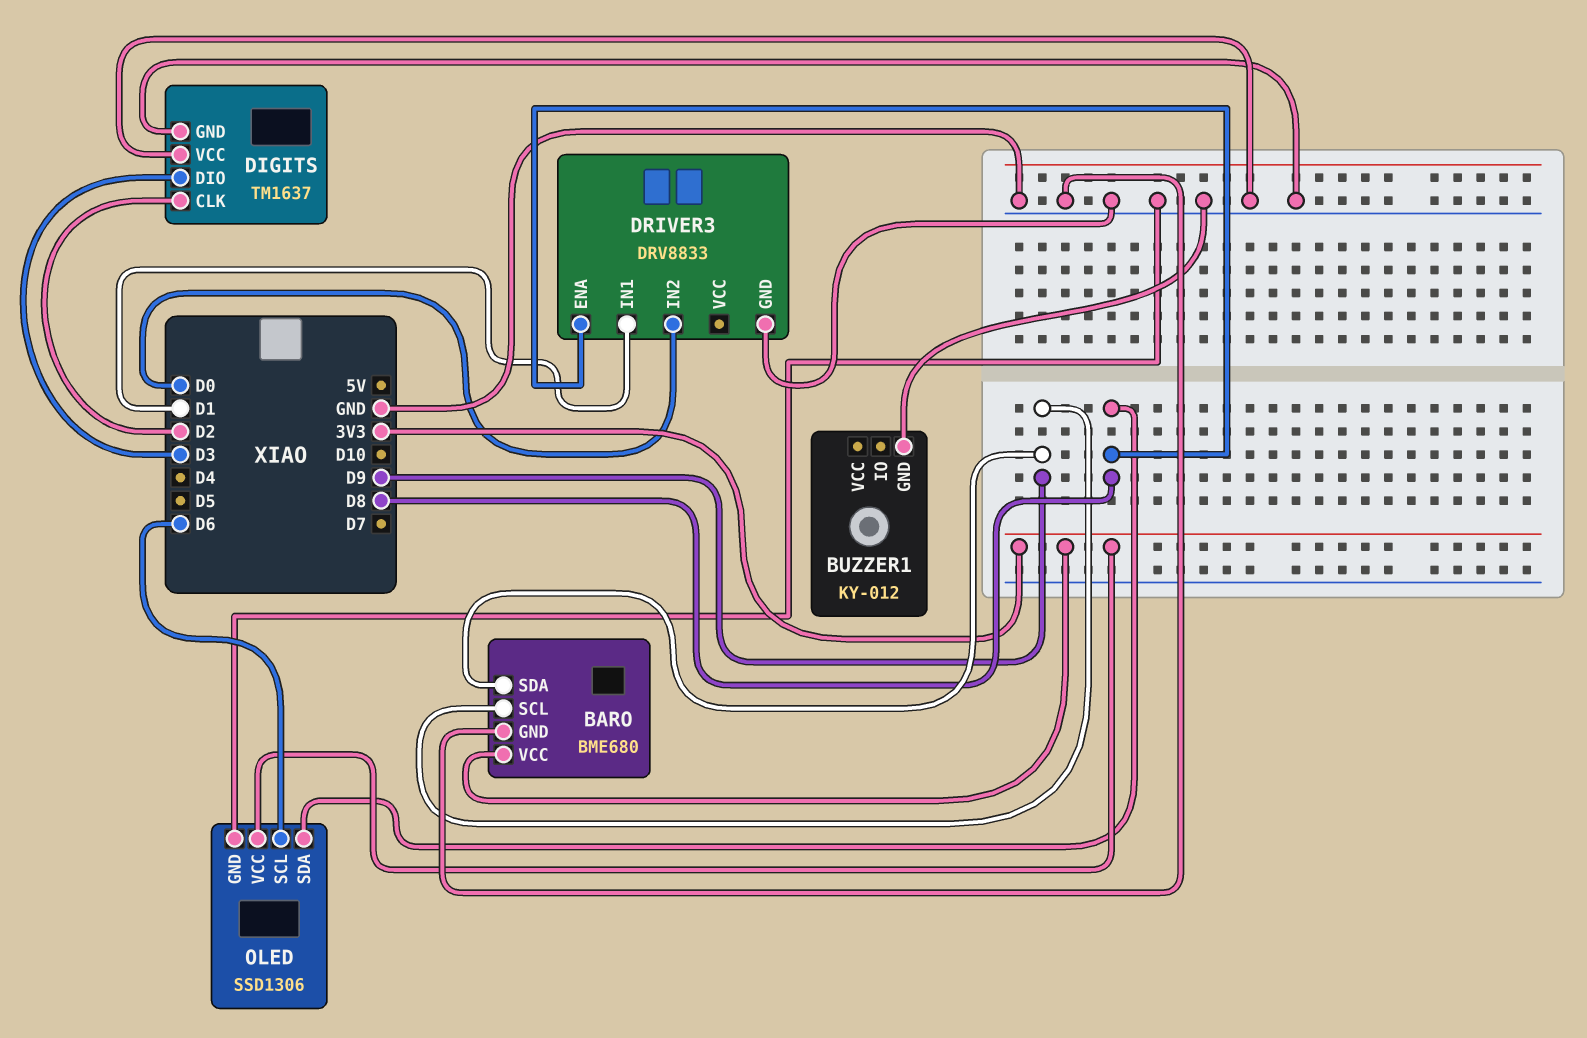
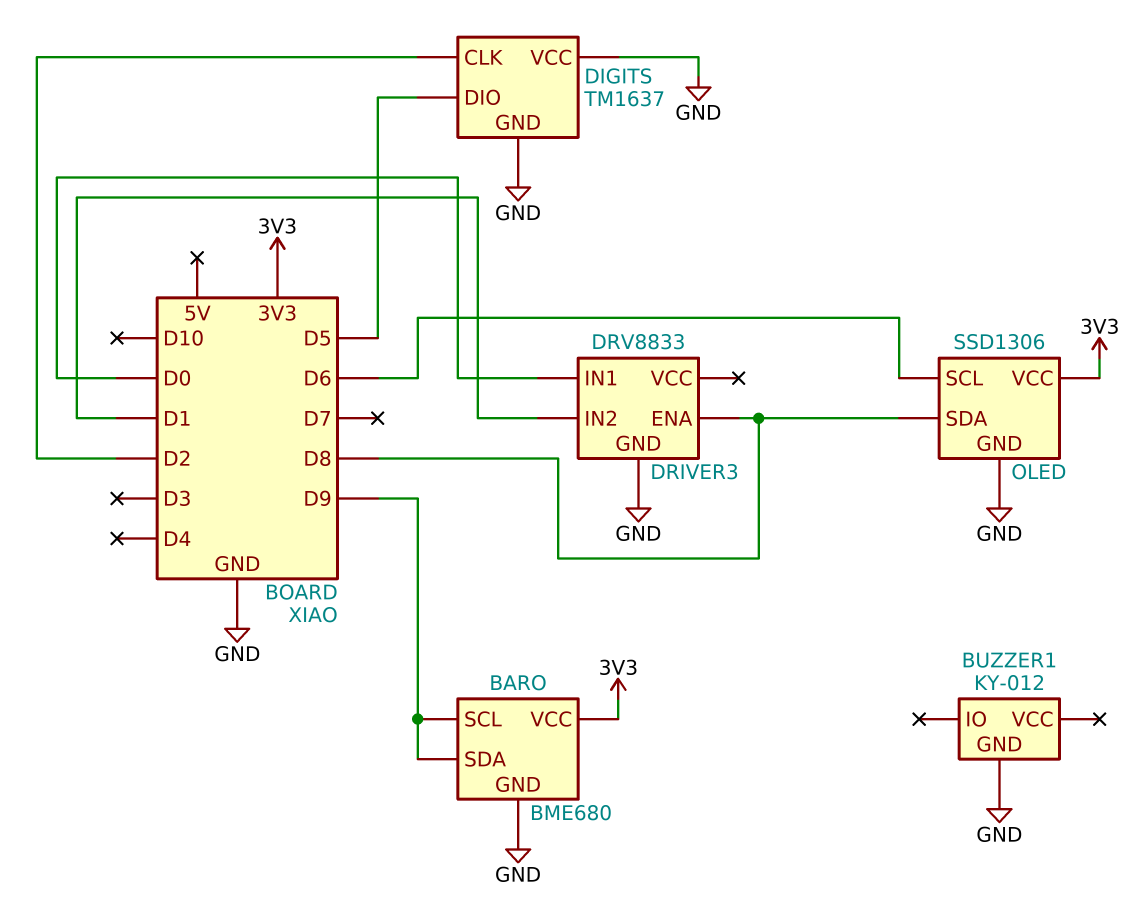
DIGITS pin DIO: D3 -> D5
DRIVER3 pin IN1: D1 -> D0
DRIVER3 pin IN2: D0 -> D1

